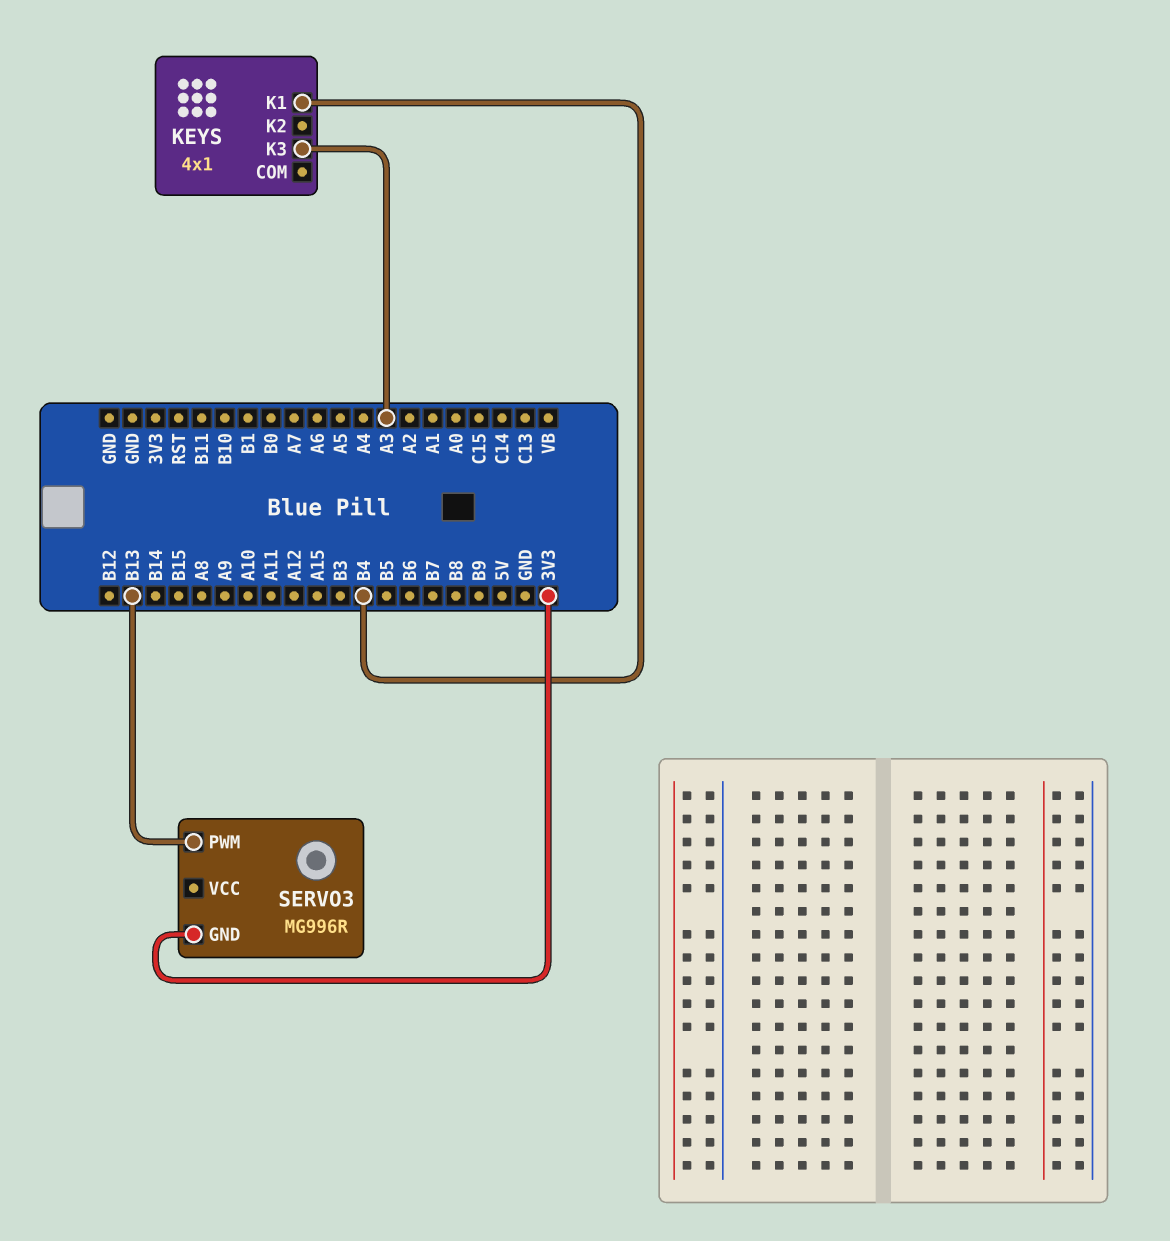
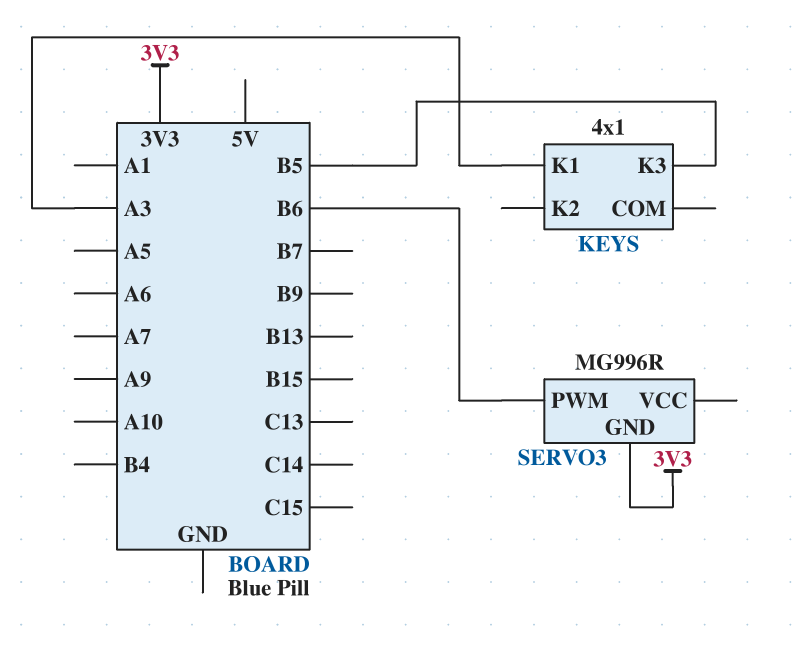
KEYS pin K1: B4 -> A3
KEYS pin K3: A3 -> B5
SERVO3 pin PWM: B13 -> B6

